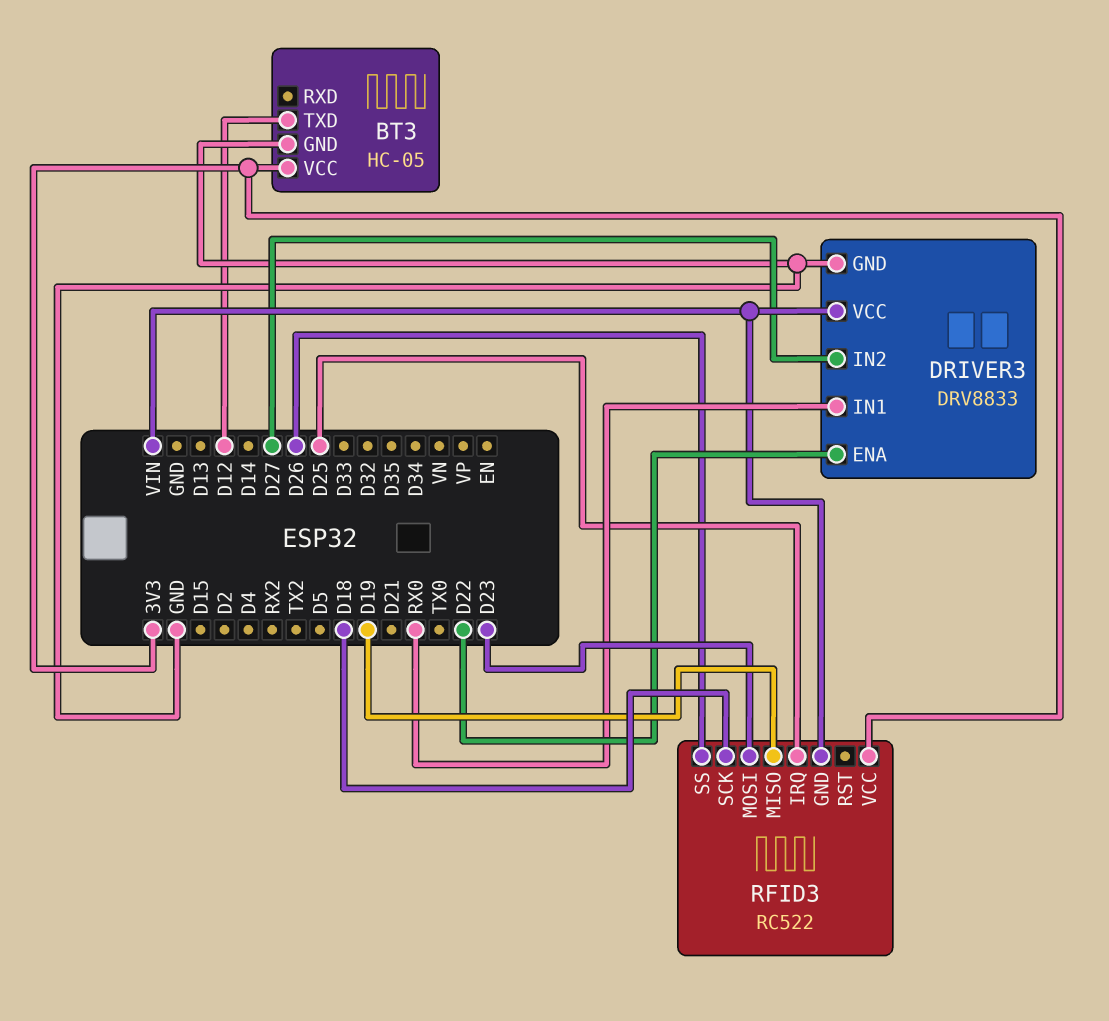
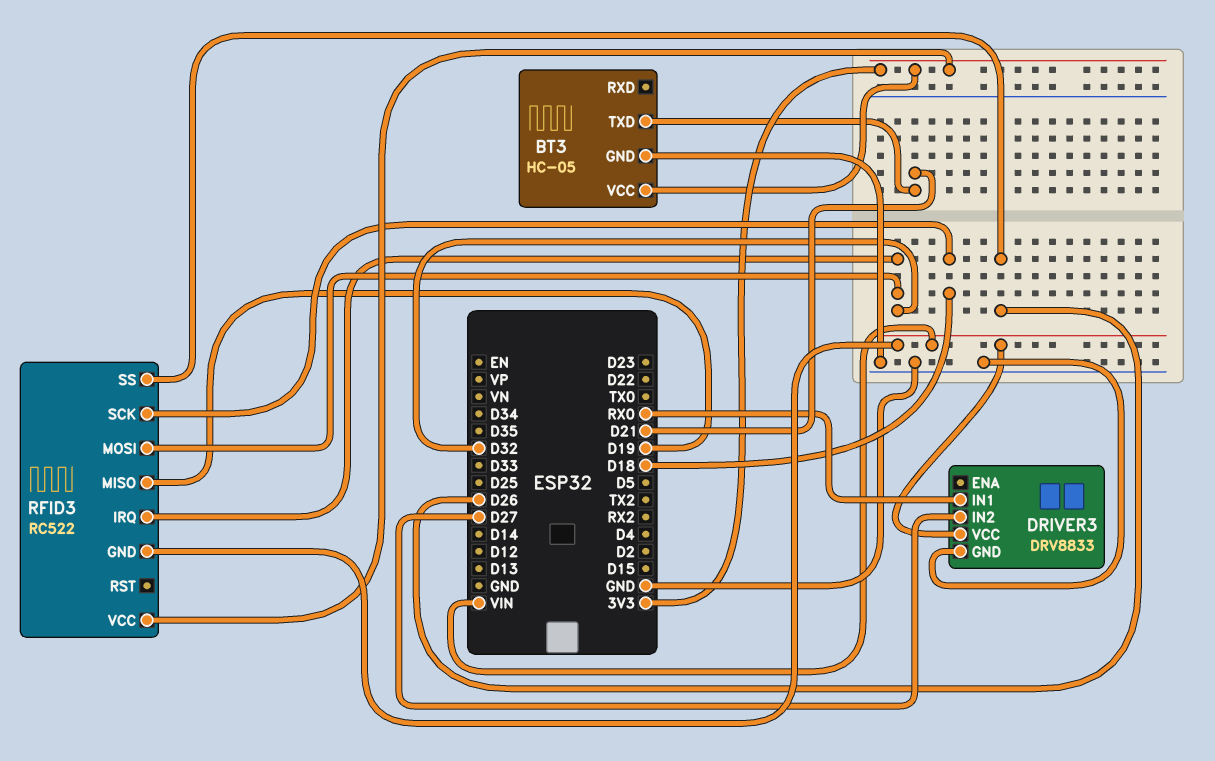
BT3 pin TXD: D12 -> D21
DRIVER3 pin ENA: D22 -> none
RFID3 pin IRQ: D25 -> D32
RFID3 pin MOSI: D23 -> D32

